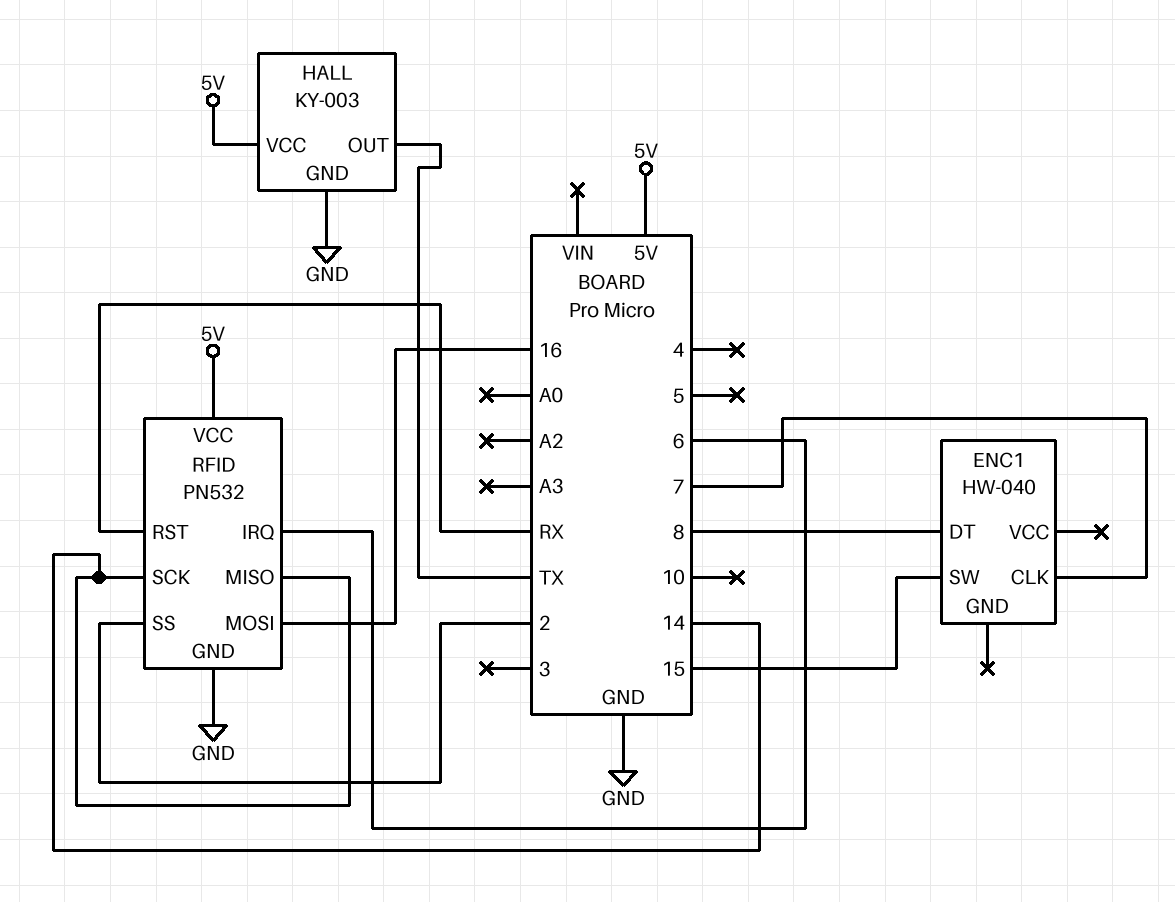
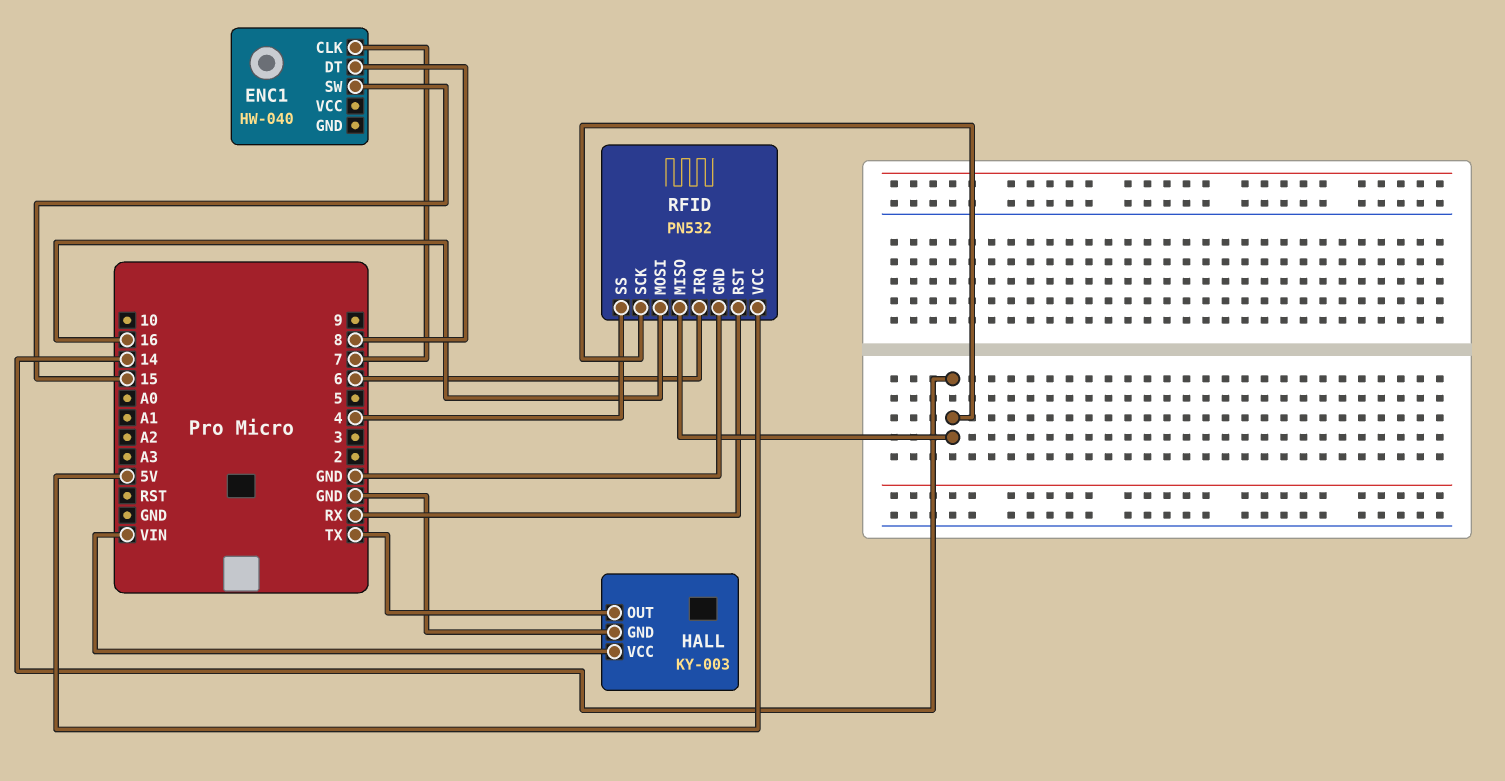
HALL pin VCC: 5V -> VIN
RFID pin SS: 2 -> 4

